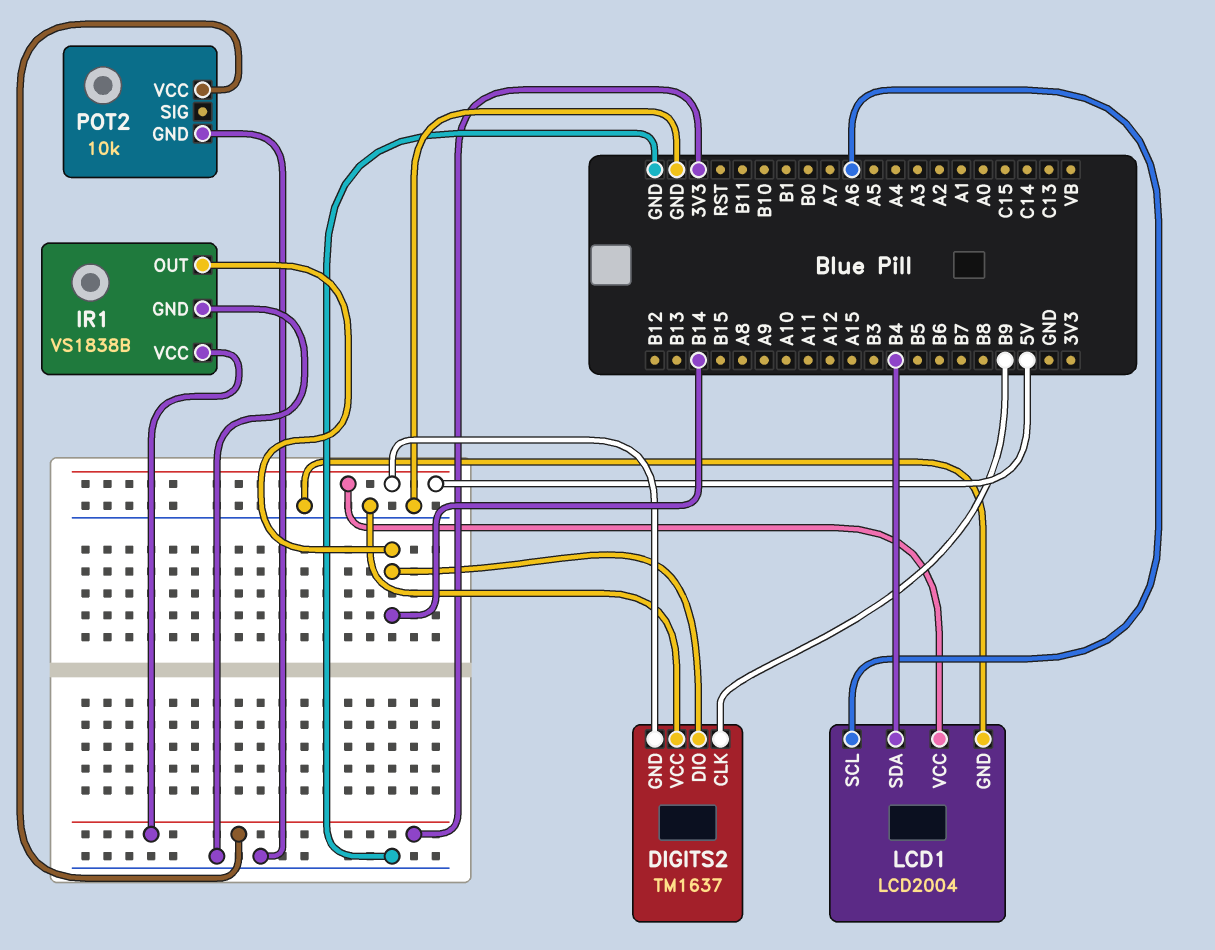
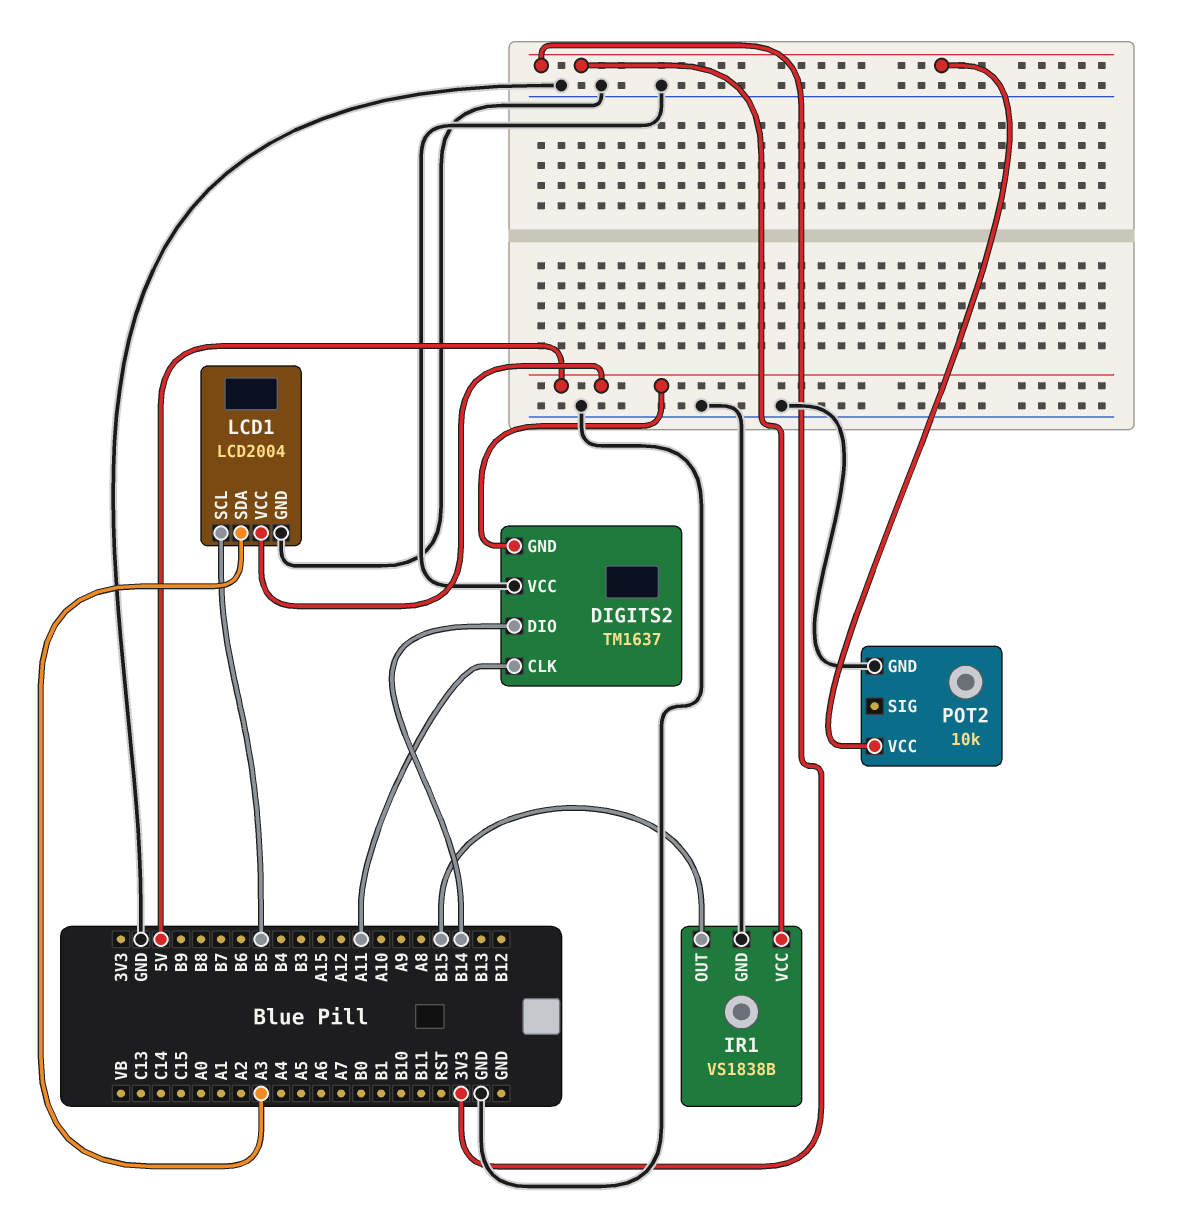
DIGITS2 pin CLK: B9 -> A11
IR1 pin OUT: B14 -> B15
LCD1 pin SCL: A6 -> B5
LCD1 pin SDA: B4 -> A3

